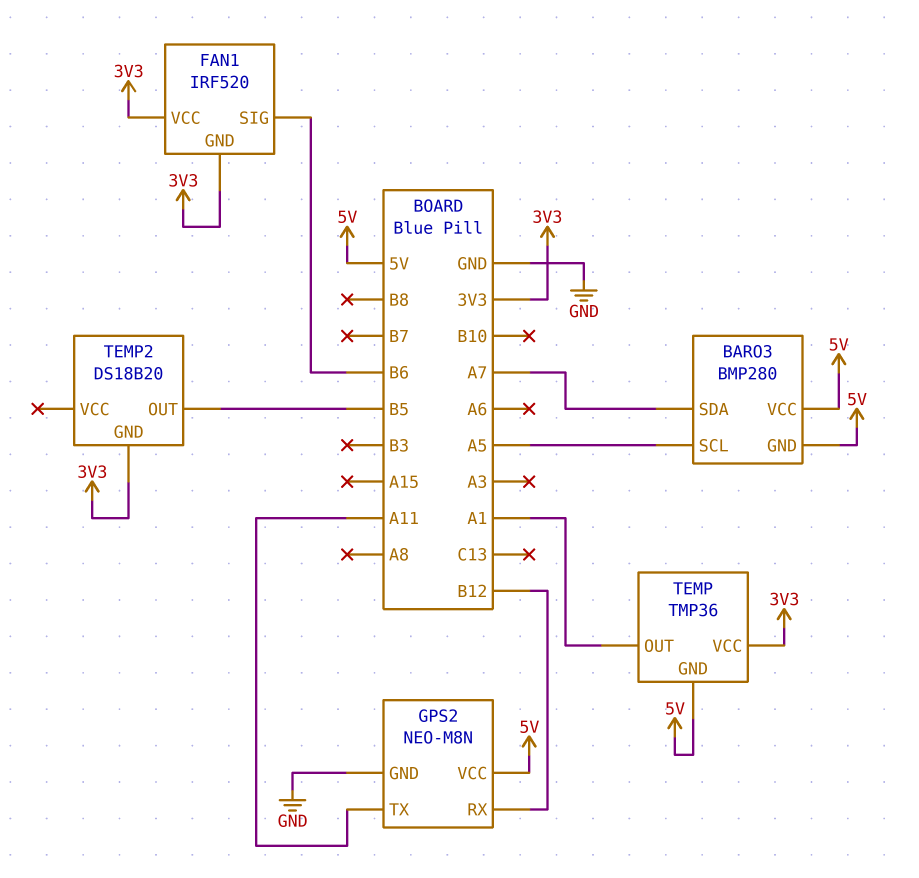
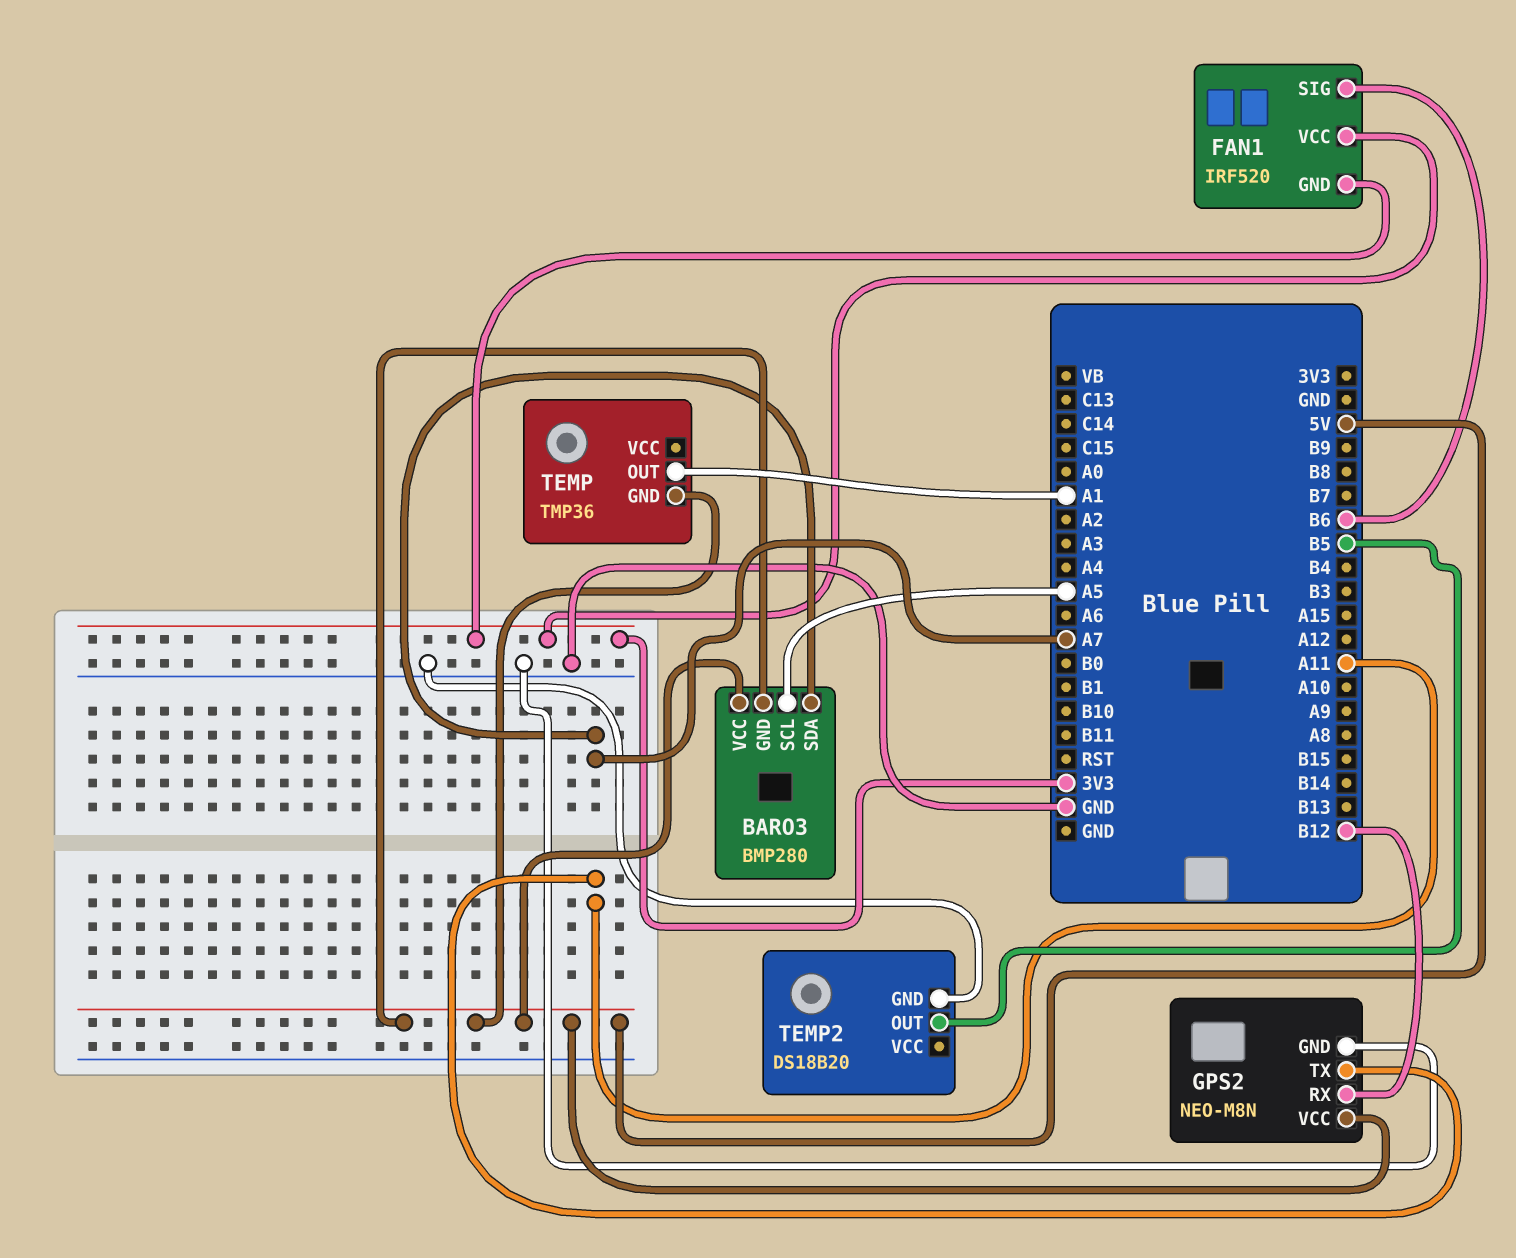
TEMP pin VCC: 3V3 -> none
TEMP2 pin GND: 3V3 -> GND

